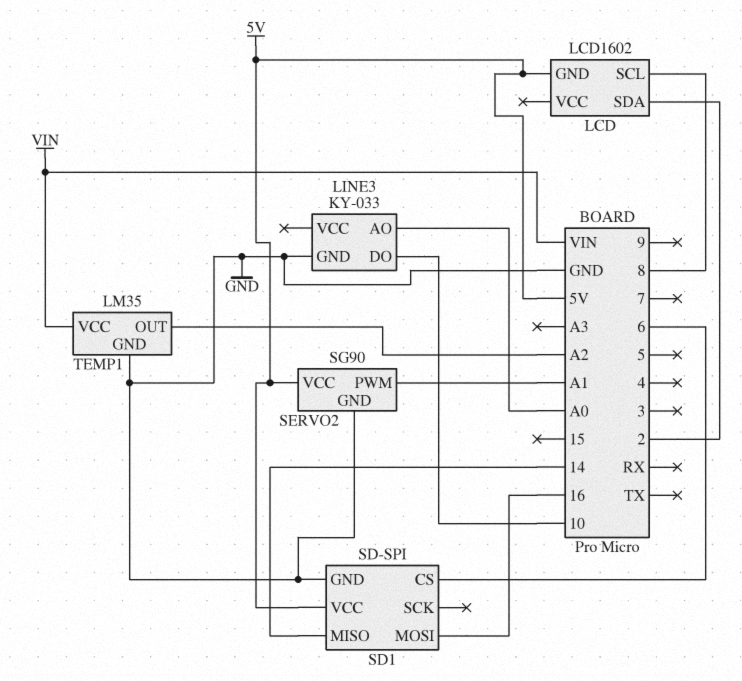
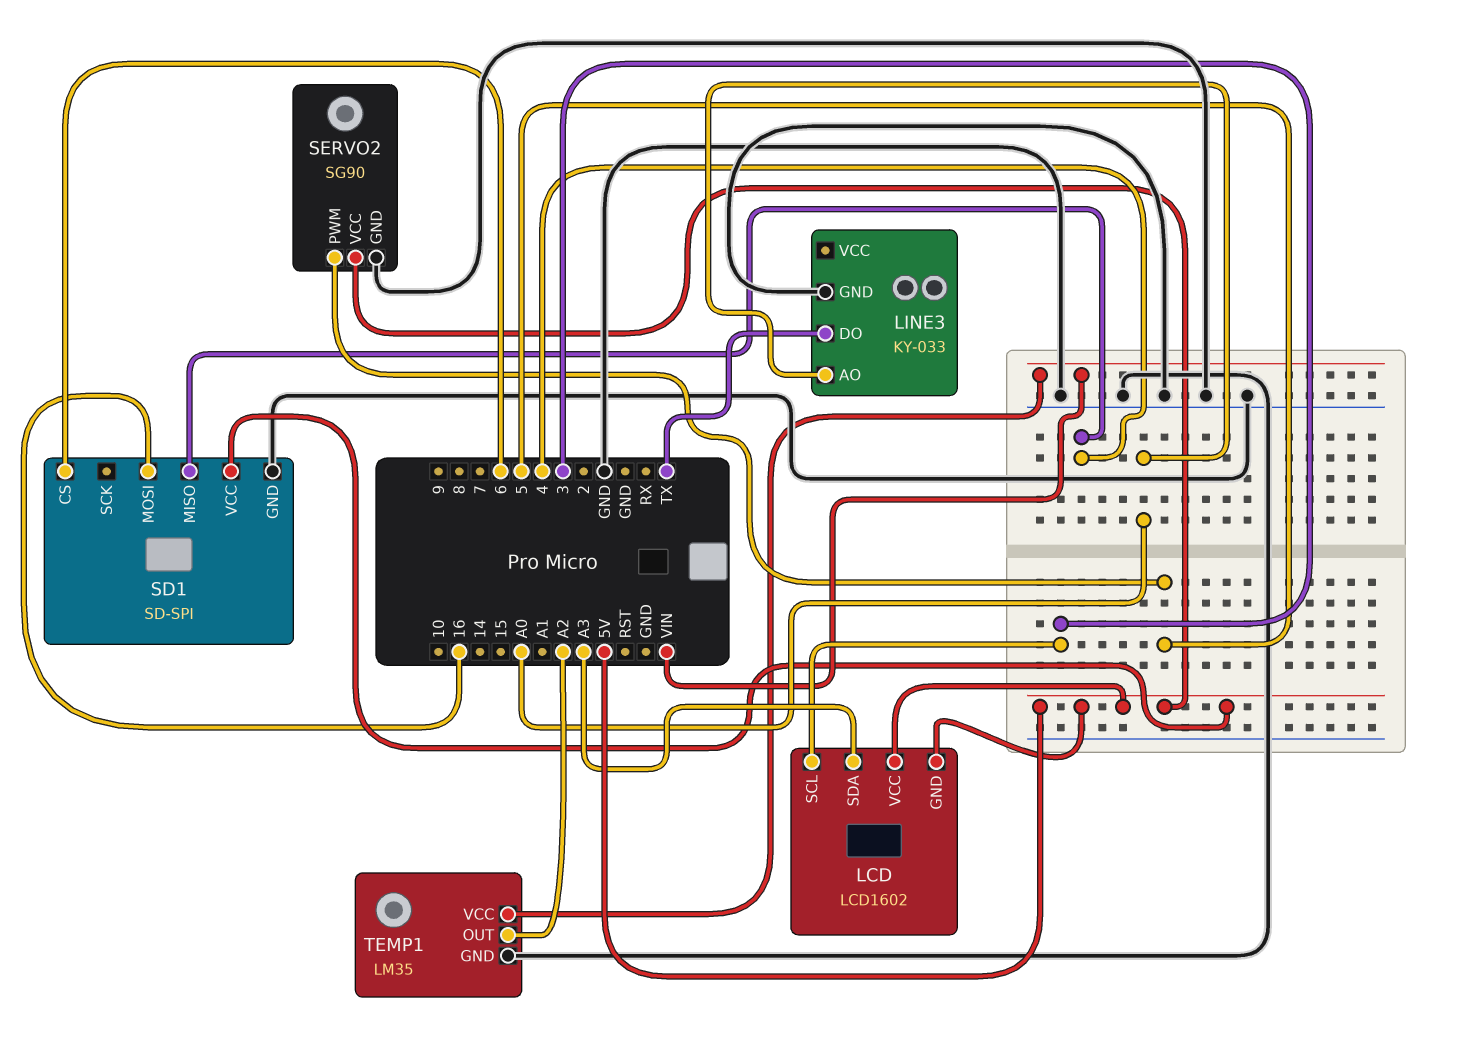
LCD pin SCL: 8 -> 3
LCD pin SDA: 2 -> A3
LCD pin VCC: none -> 5V
LINE3 pin DO: 10 -> TX
SD1 pin MISO: 14 -> 4
SERVO2 pin PWM: A1 -> 5

